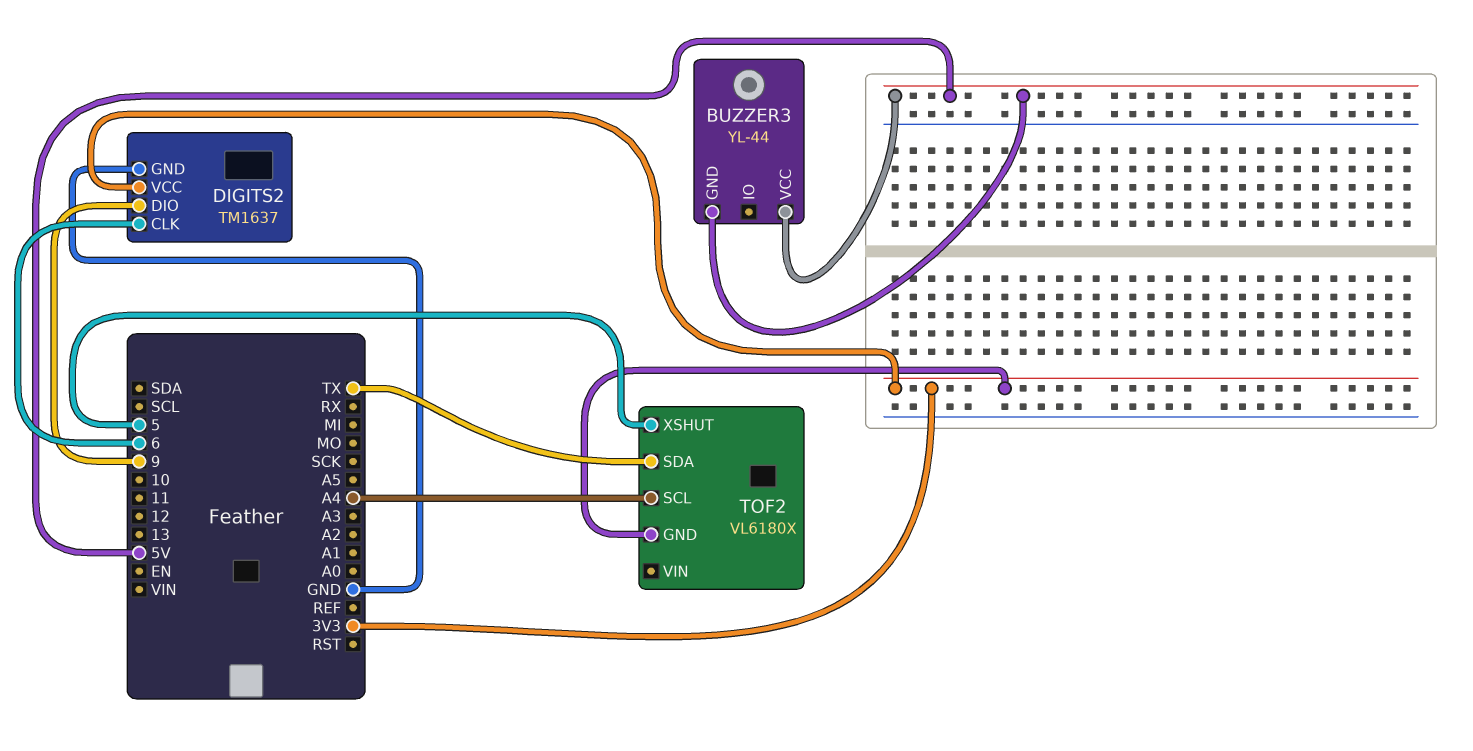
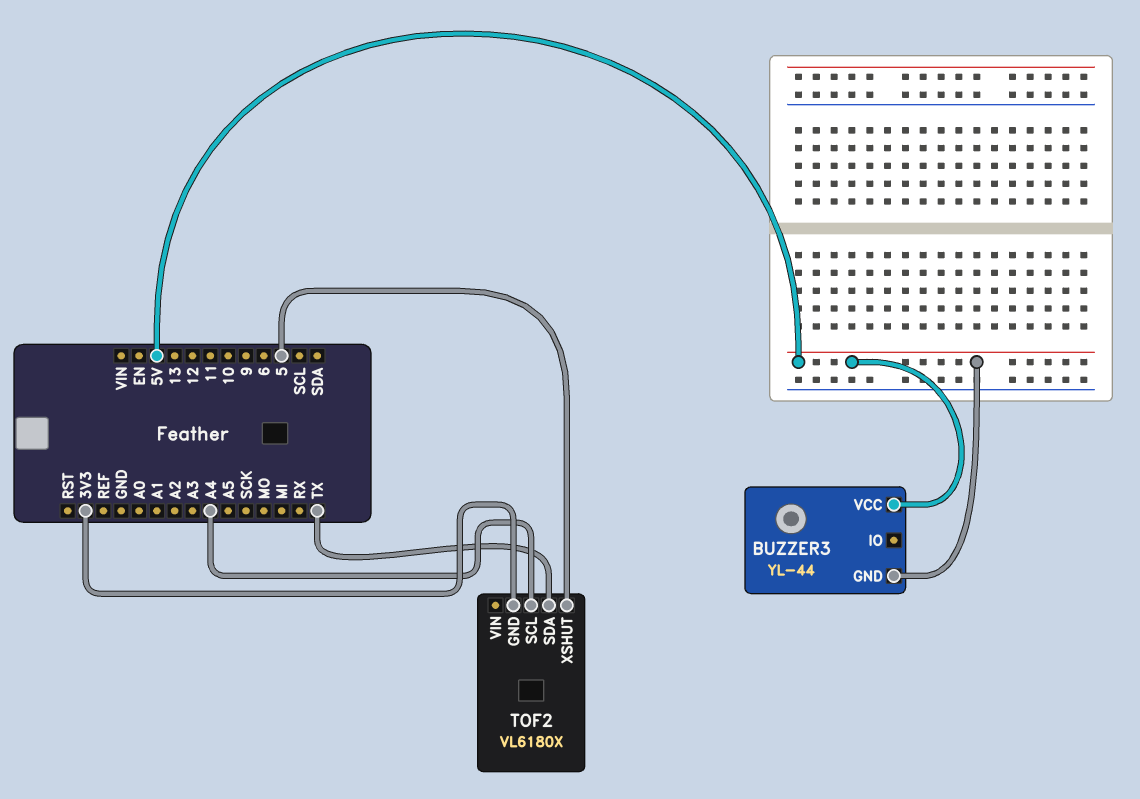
DIGITS2: TM1637 -> none
DIGITS2 pin CLK: 6 -> none
DIGITS2 pin DIO: 9 -> none
DIGITS2 pin GND: GND -> none
DIGITS2 pin VCC: 3V3 -> none

